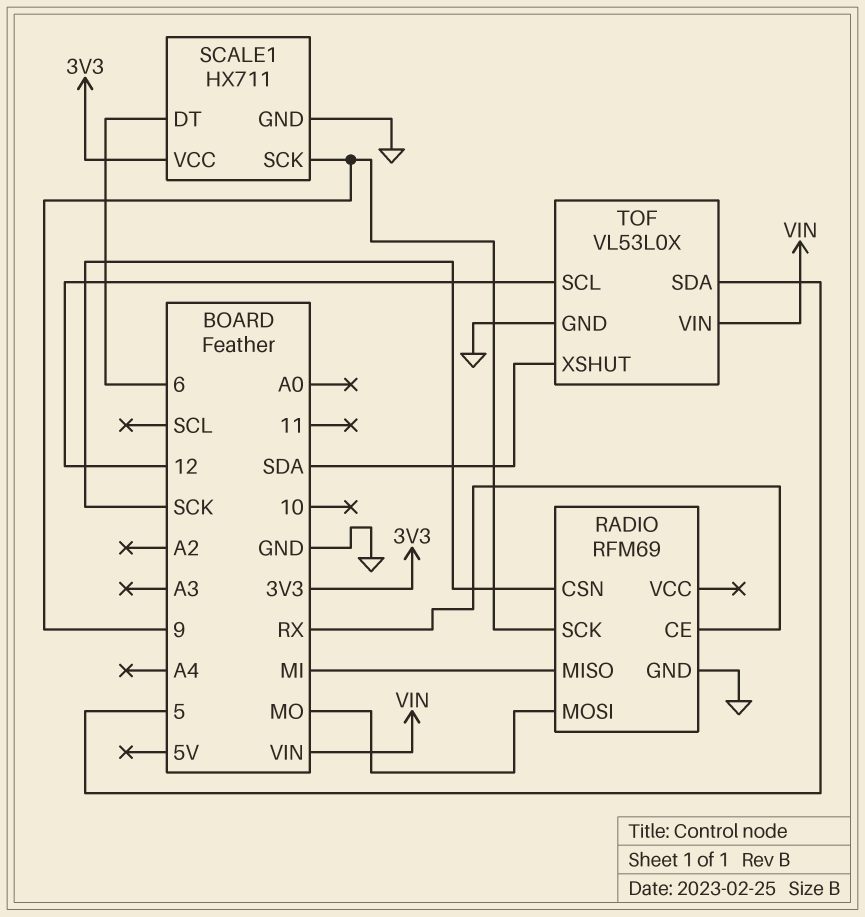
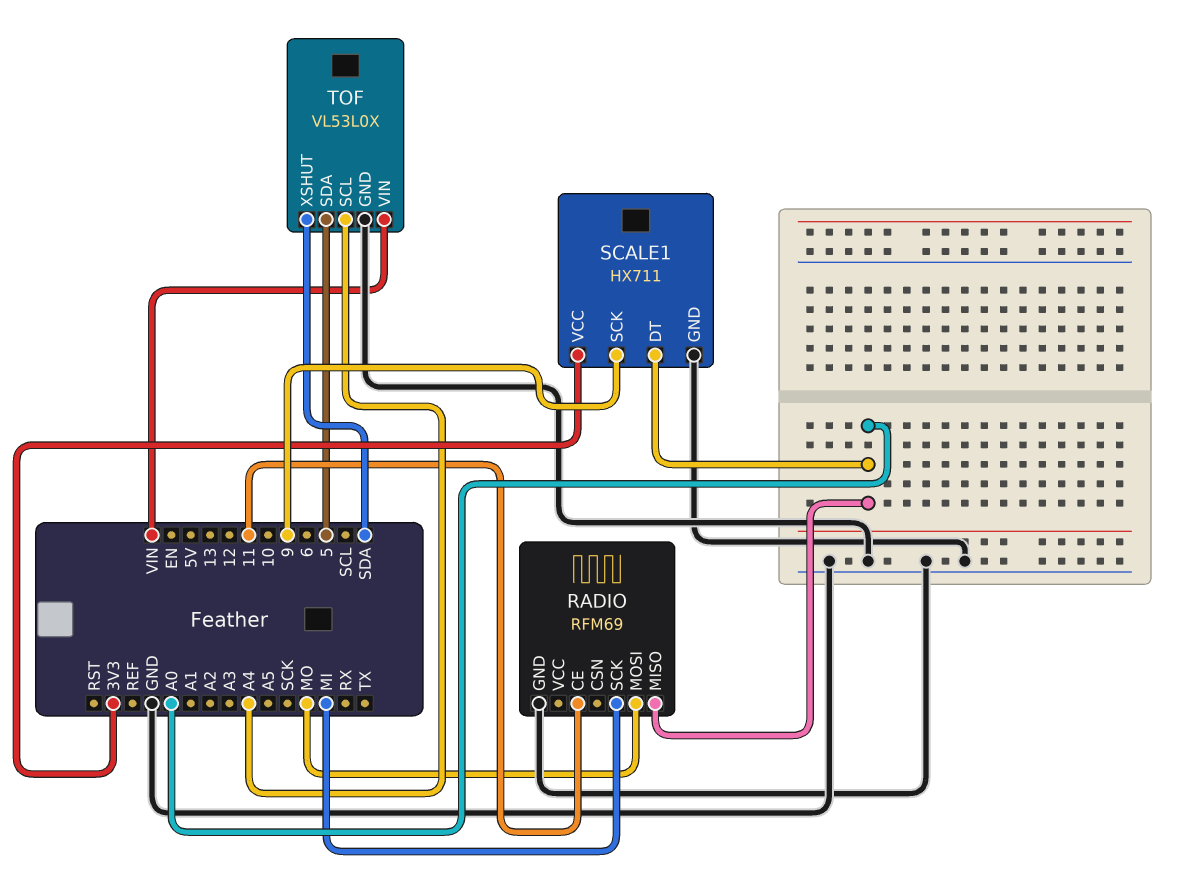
RADIO pin CE: RX -> 11
RADIO pin CSN: SCK -> none
RADIO pin MISO: MI -> A0
RADIO pin SCK: 9 -> MI
SCALE1 pin DT: 6 -> A0
TOF pin SCL: 12 -> A4

